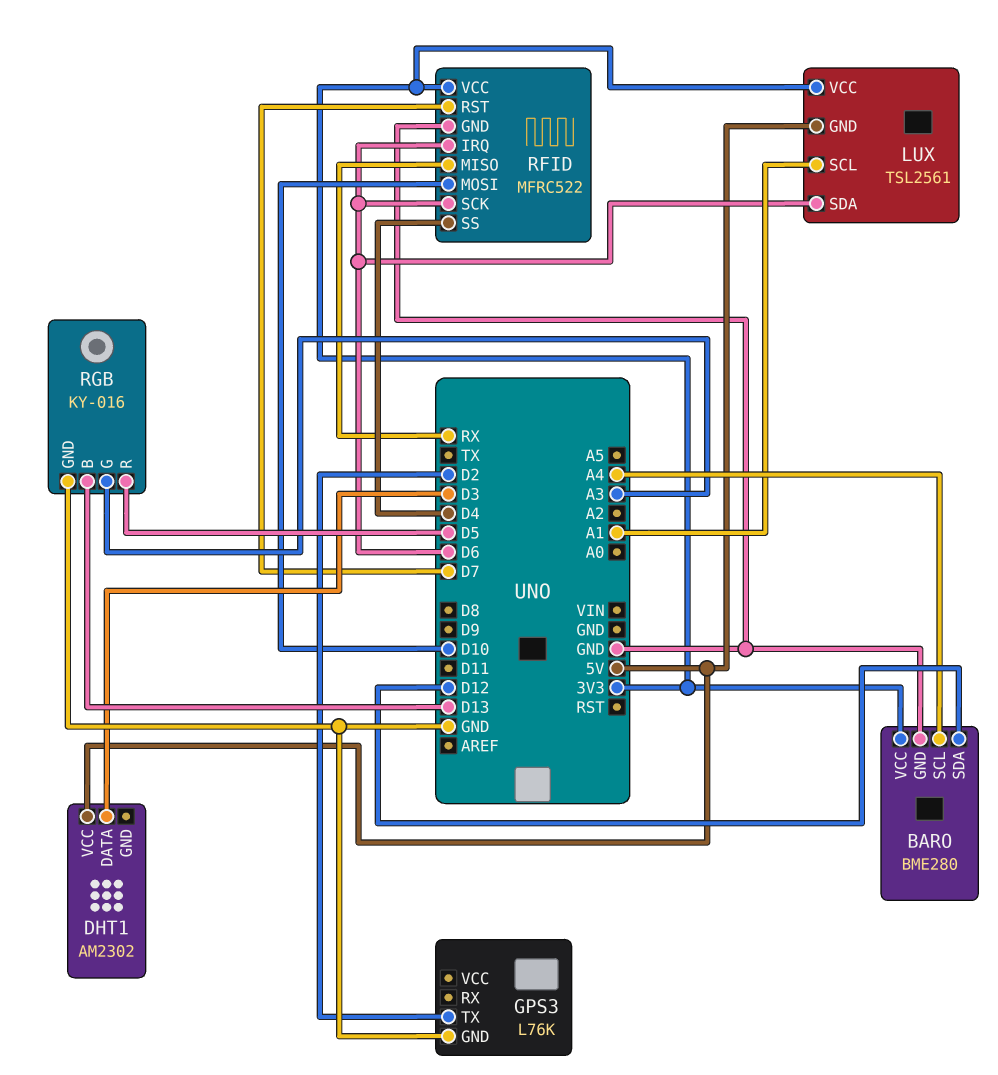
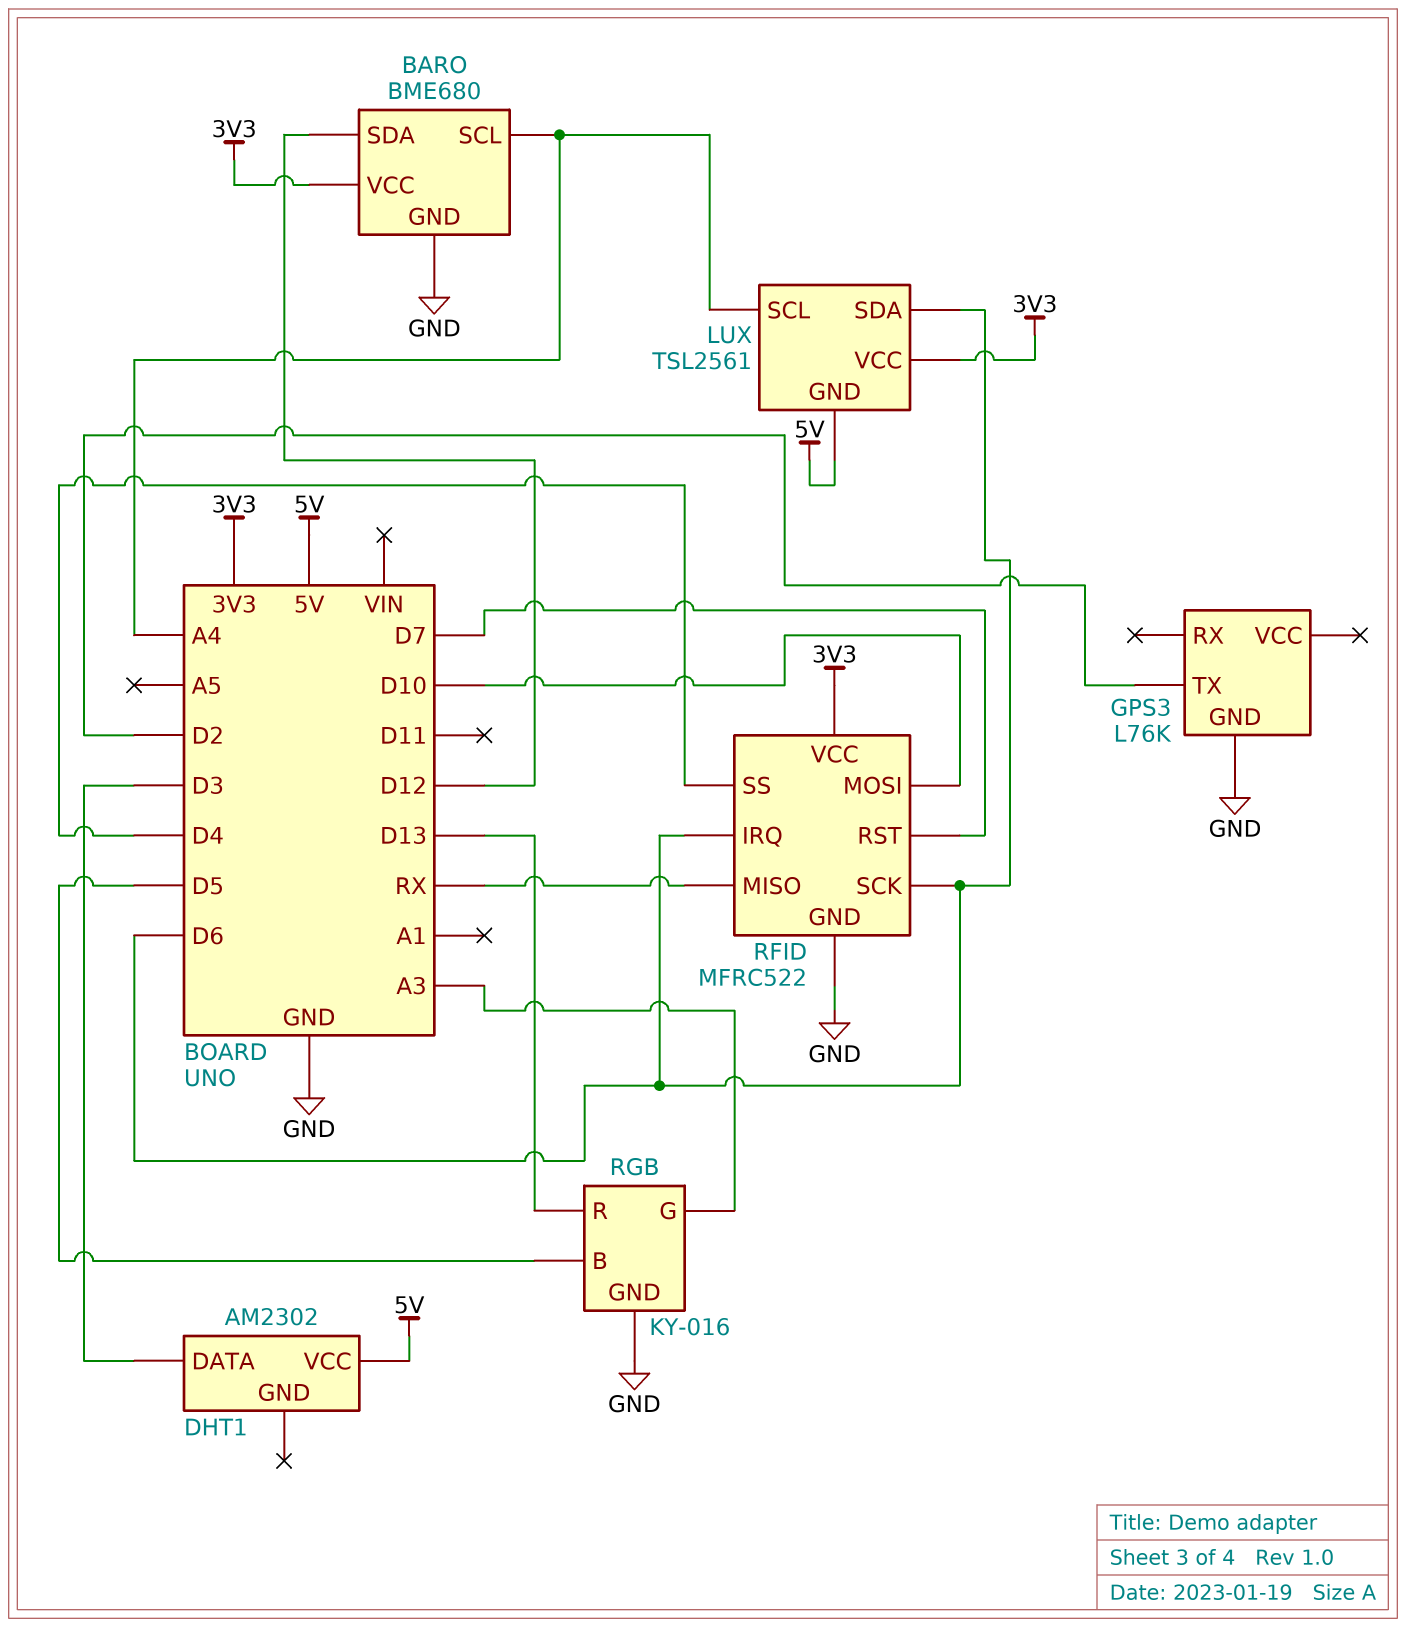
BARO: BME280 -> BME680
LUX pin SCL: A1 -> A4
RGB pin B: D13 -> D5
RGB pin R: D5 -> D13

